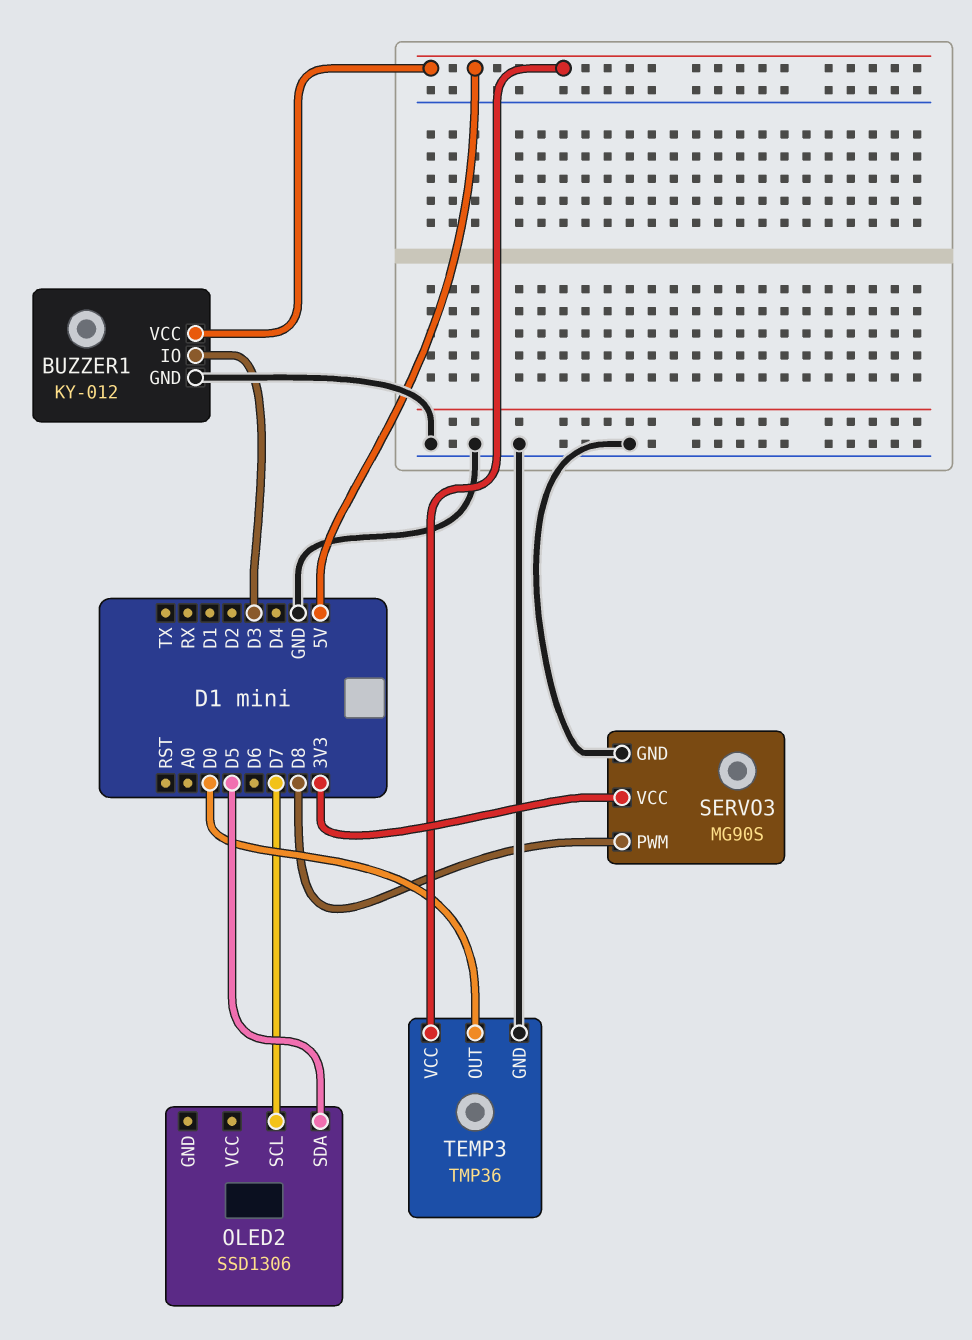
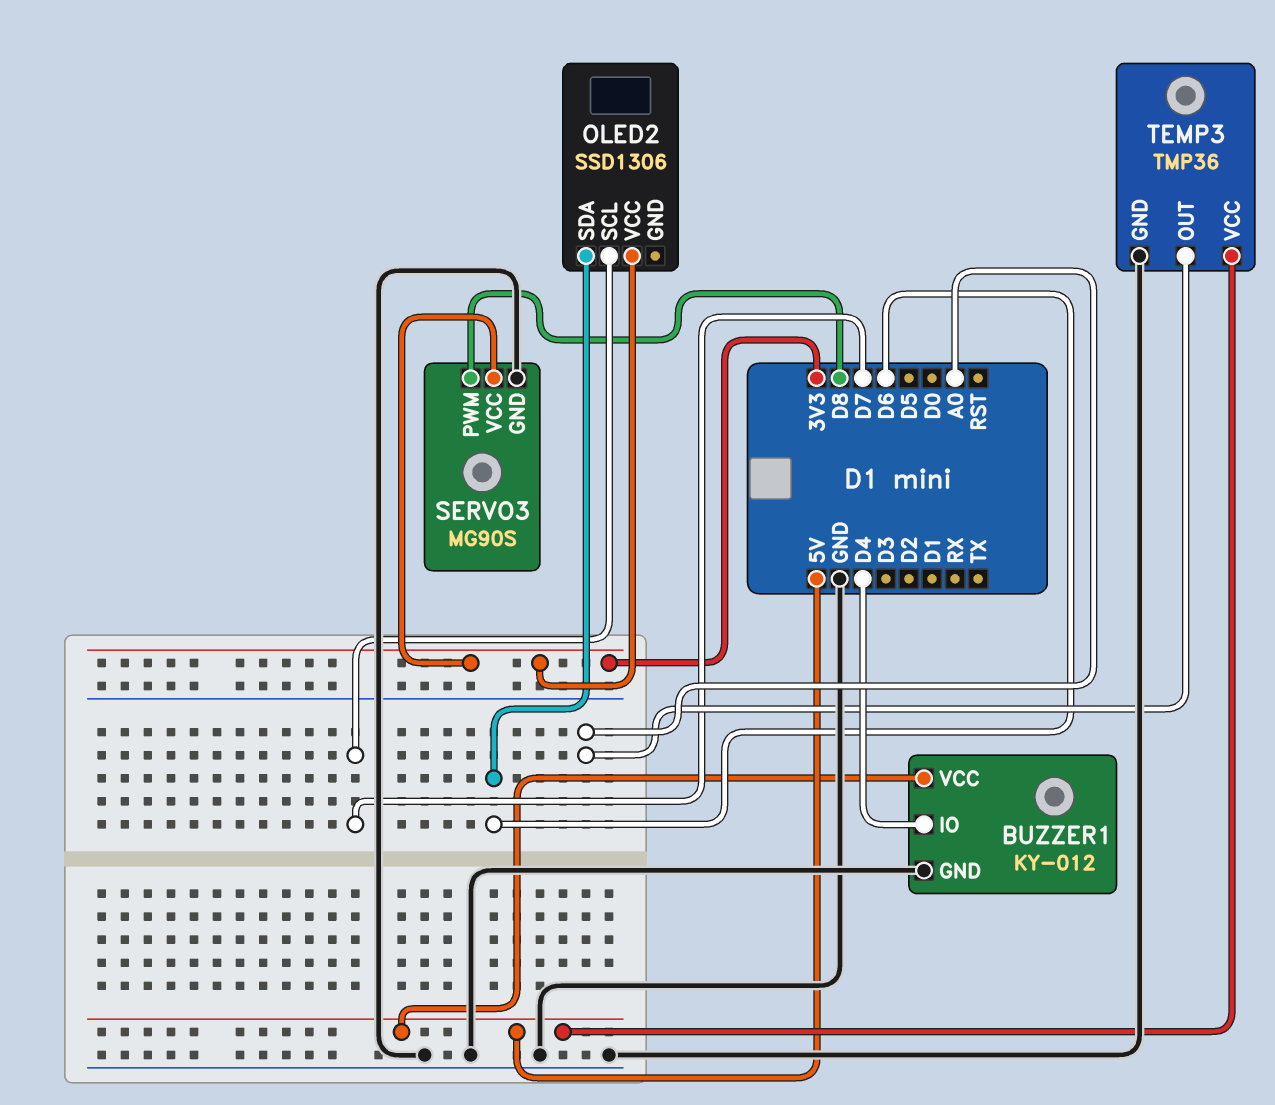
BUZZER1 pin IO: D3 -> D4
OLED2 pin SDA: D5 -> D6
OLED2 pin VCC: none -> 3V3
TEMP3 pin OUT: D0 -> A0

